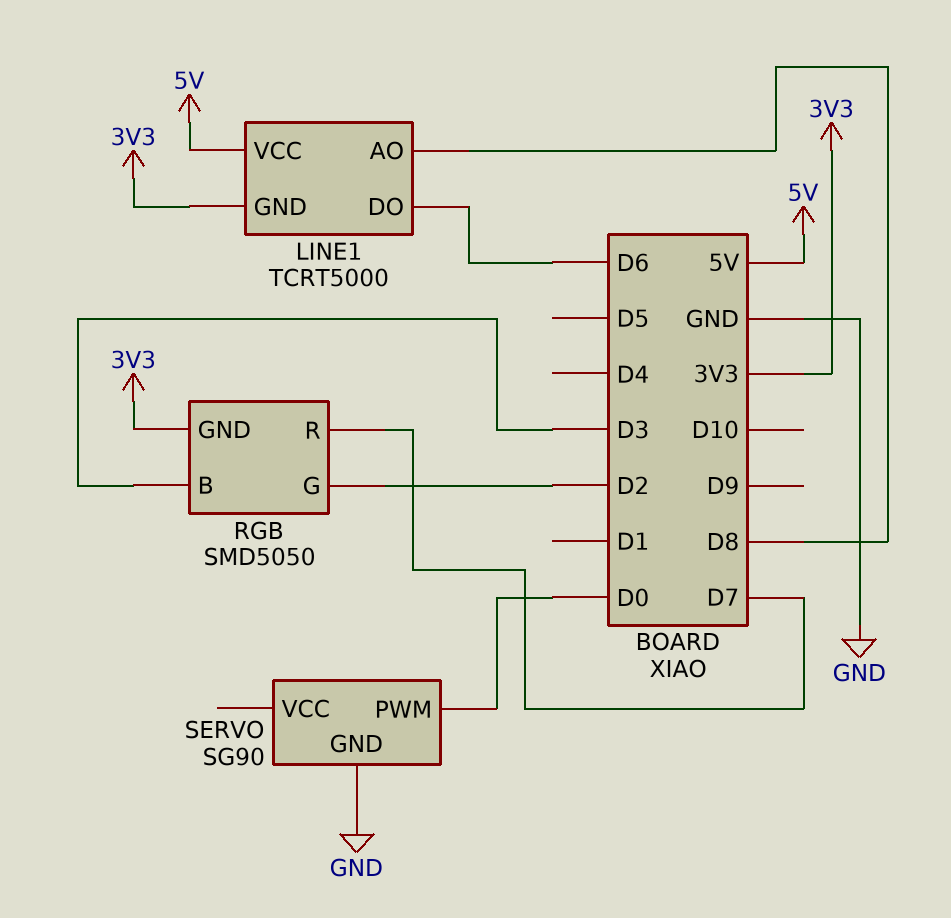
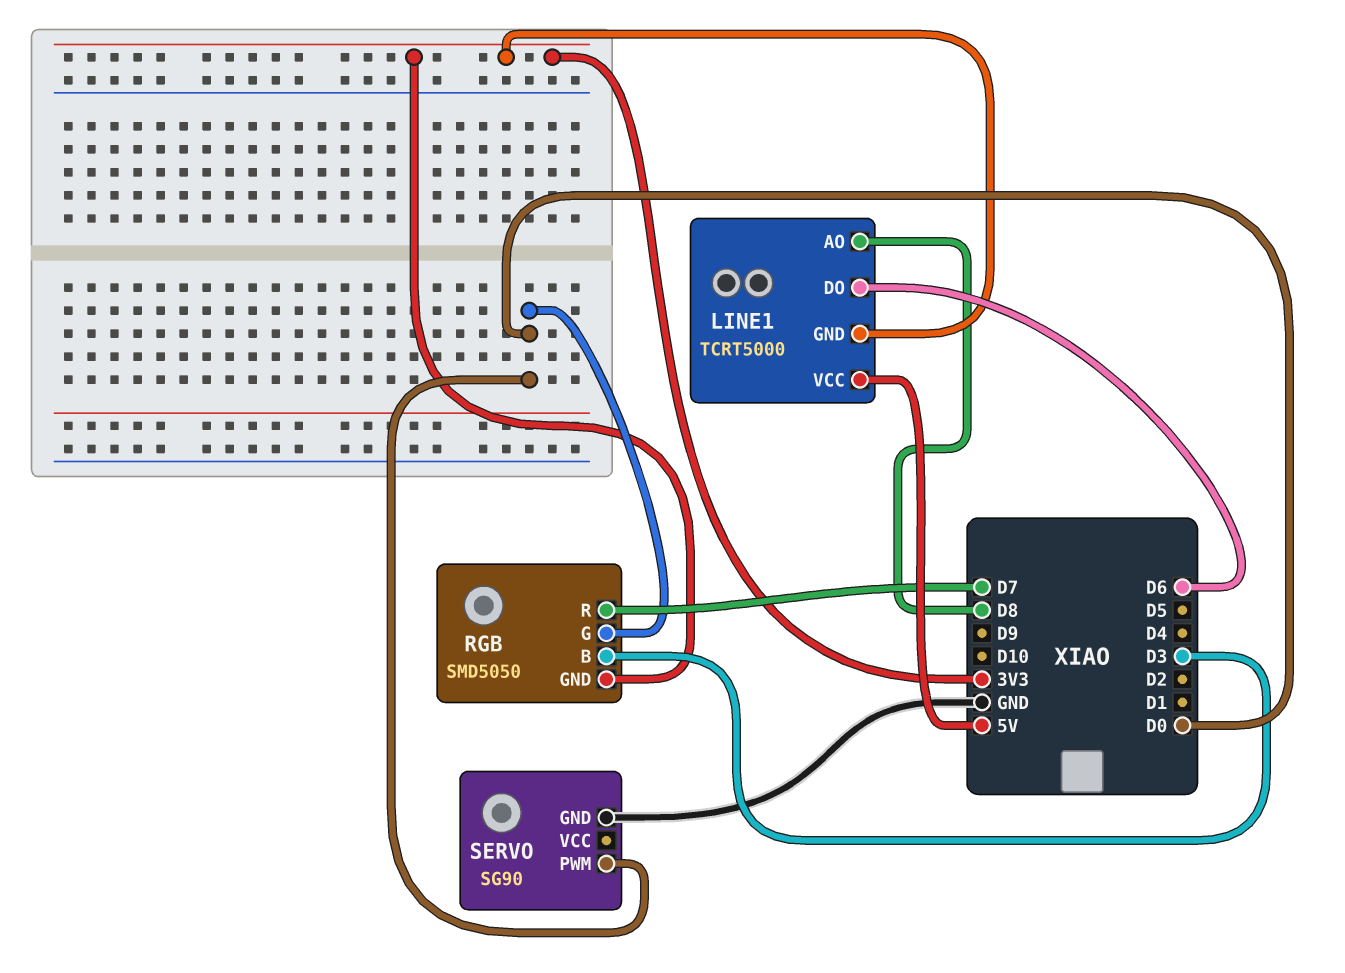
RGB pin G: D2 -> D0

